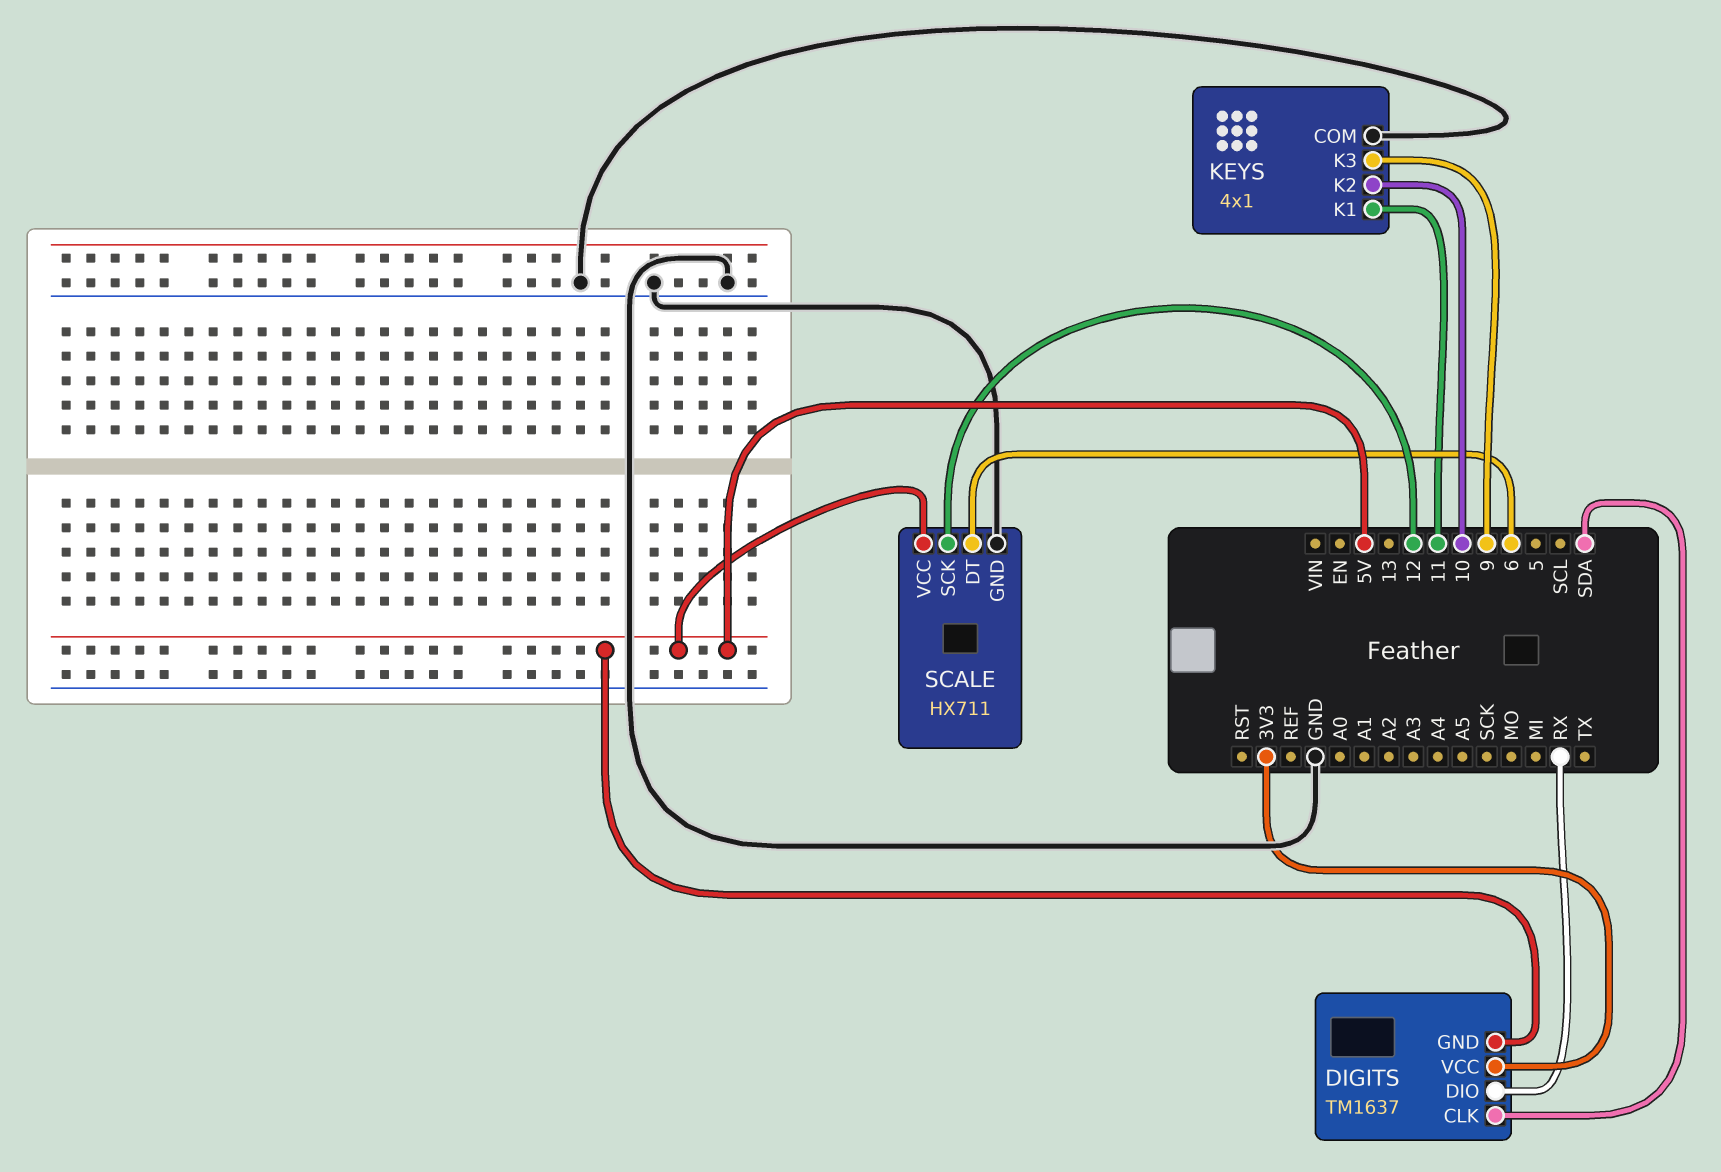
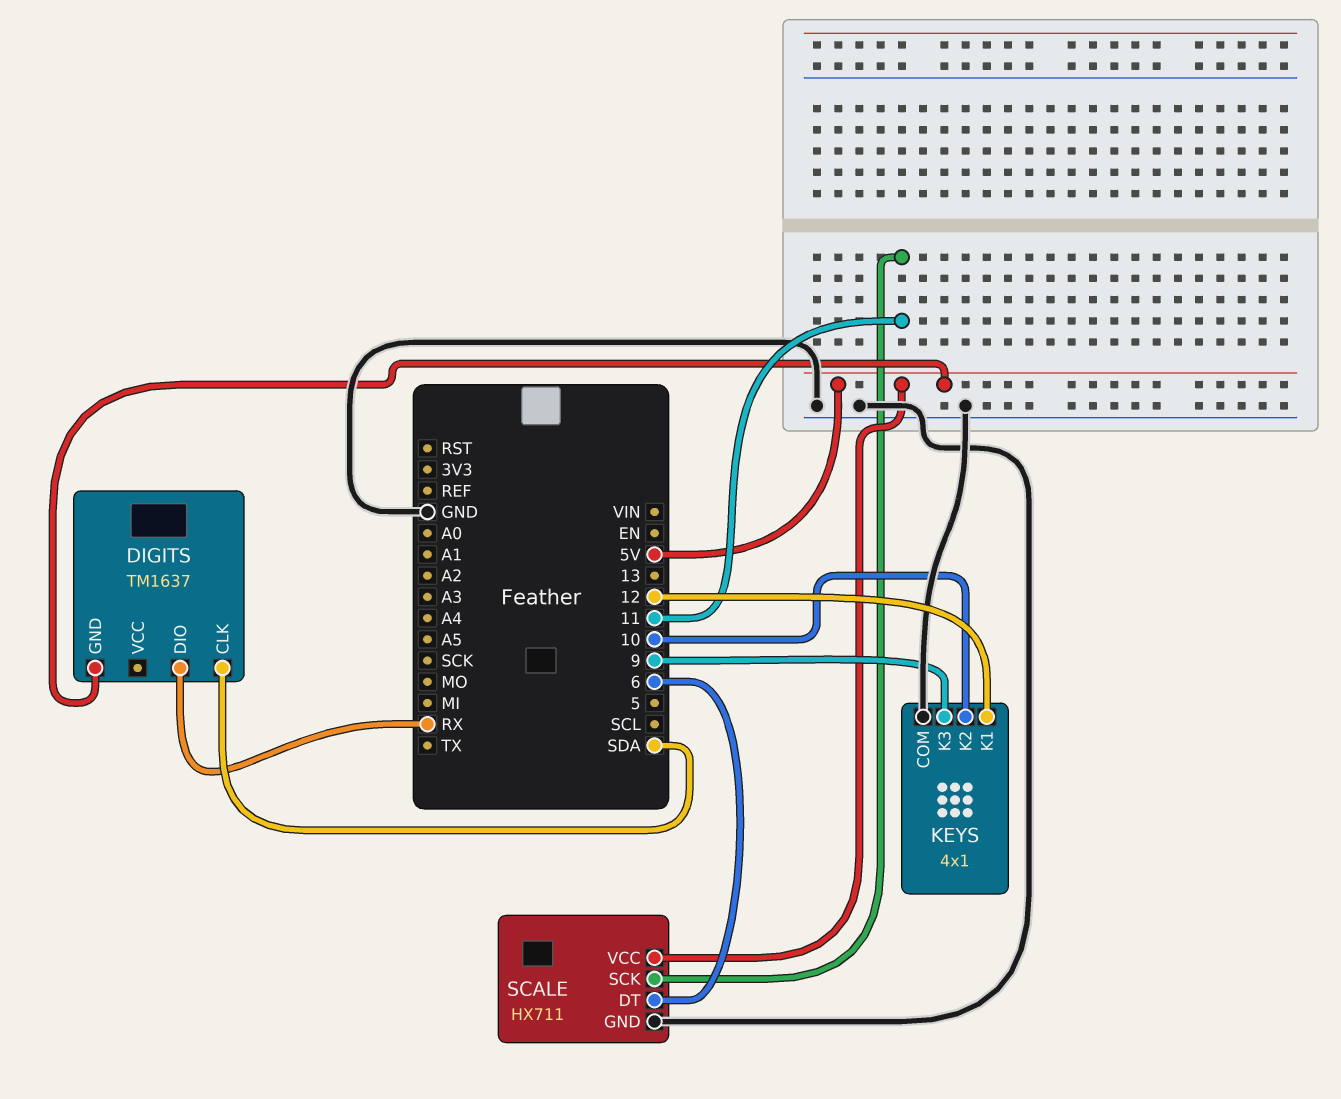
DIGITS pin VCC: 3V3 -> none
KEYS pin K1: 11 -> 12
SCALE pin SCK: 12 -> 11

